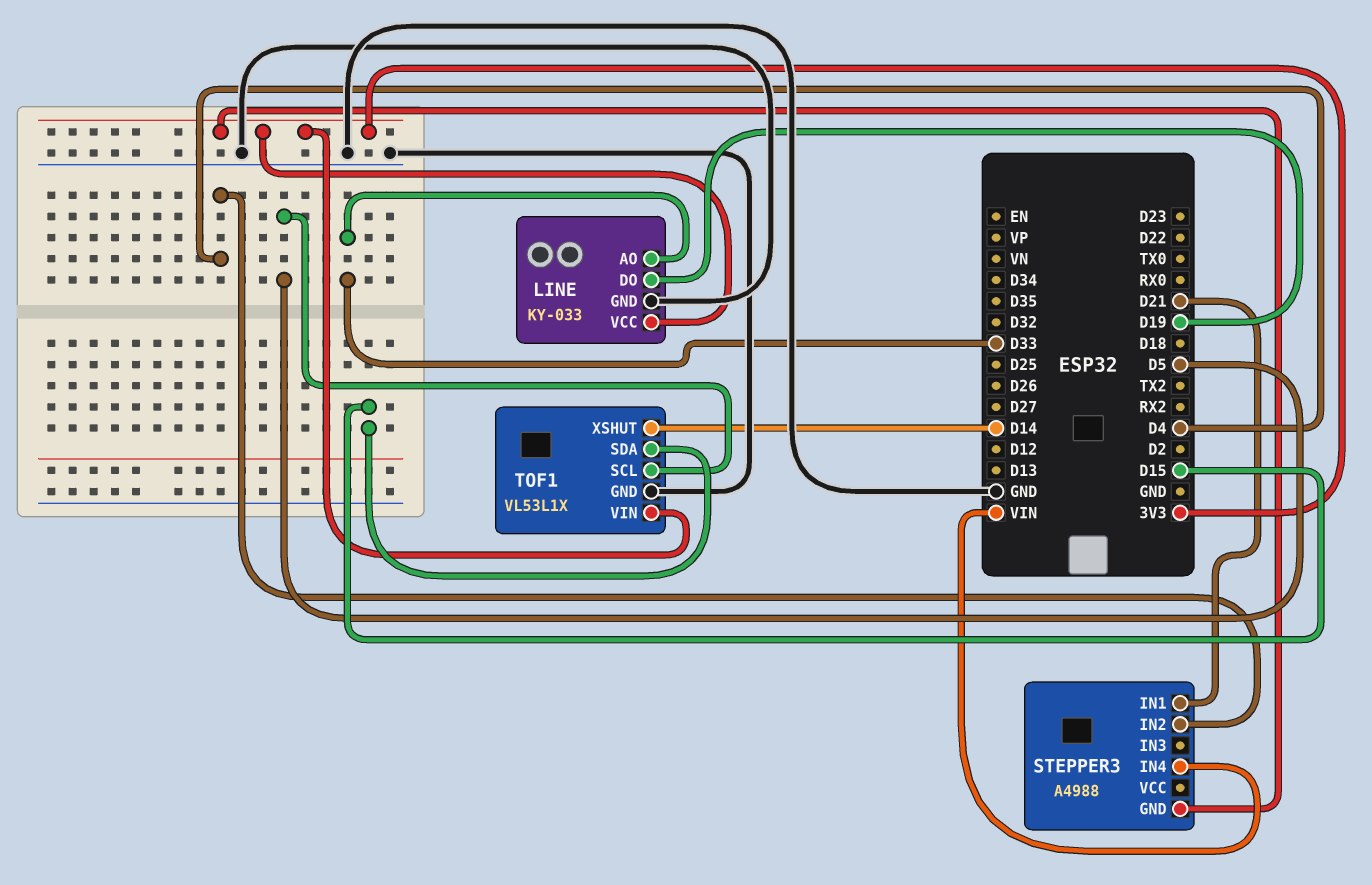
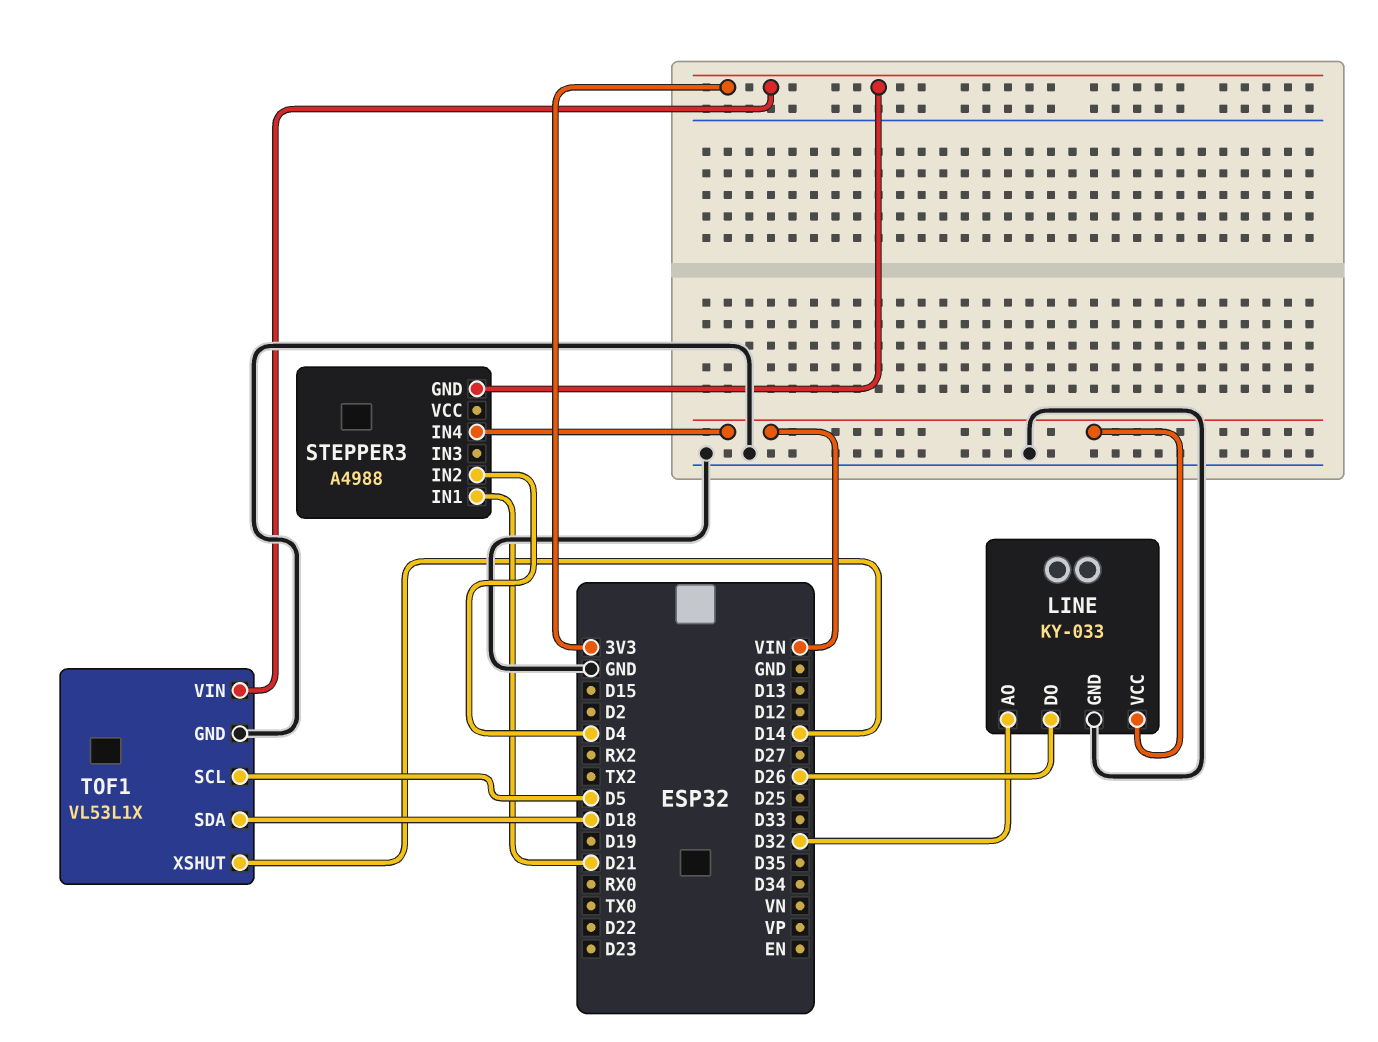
LINE pin AO: D33 -> D32
LINE pin DO: D19 -> D26
LINE pin VCC: 3V3 -> VIN
TOF1 pin SDA: D15 -> D18

